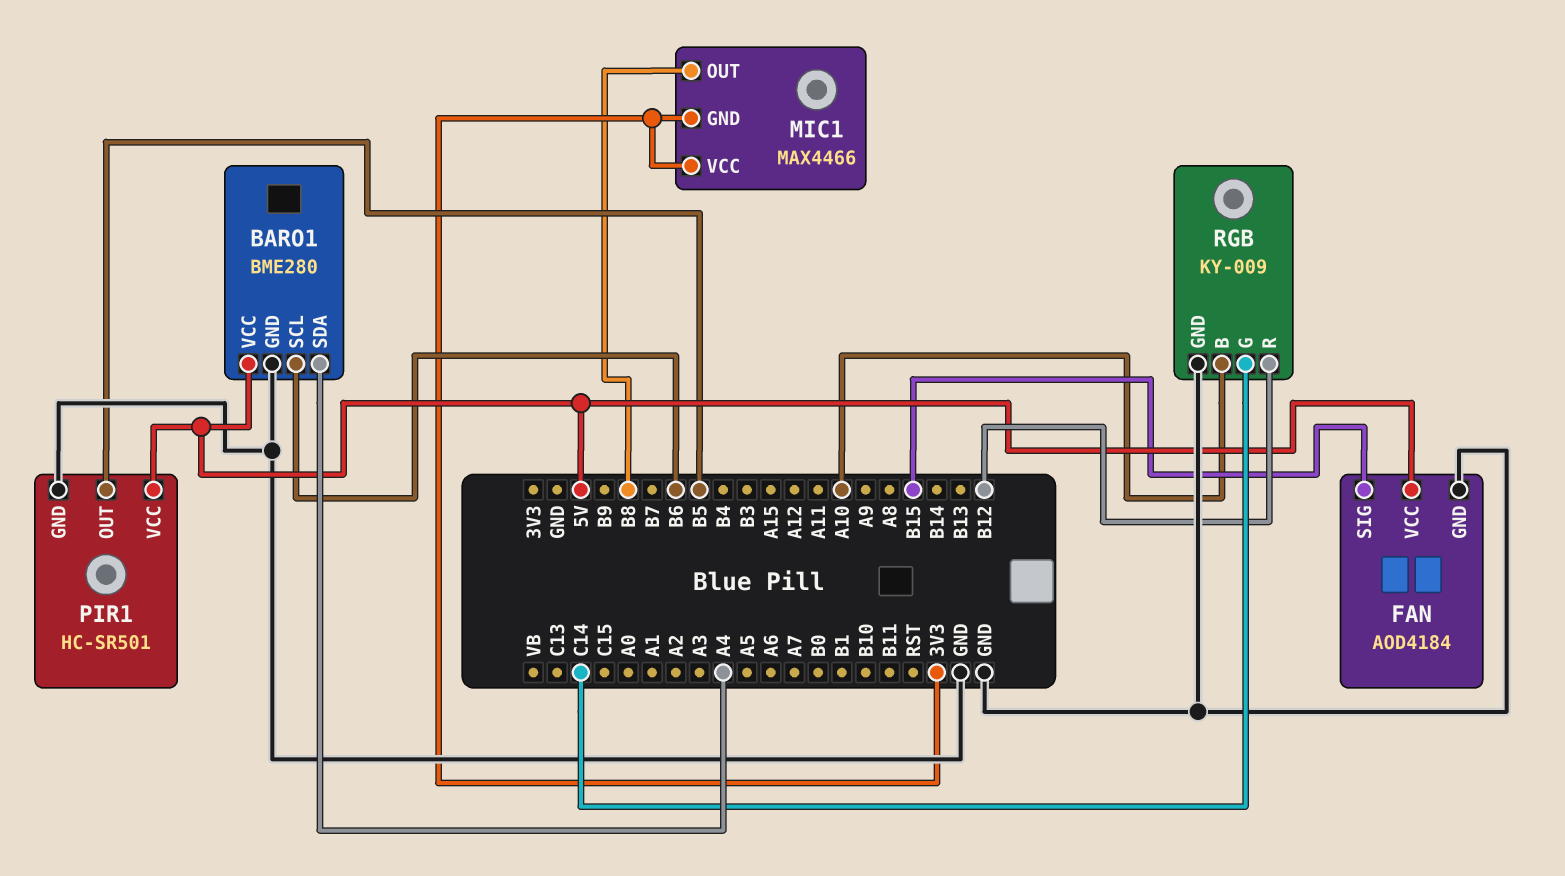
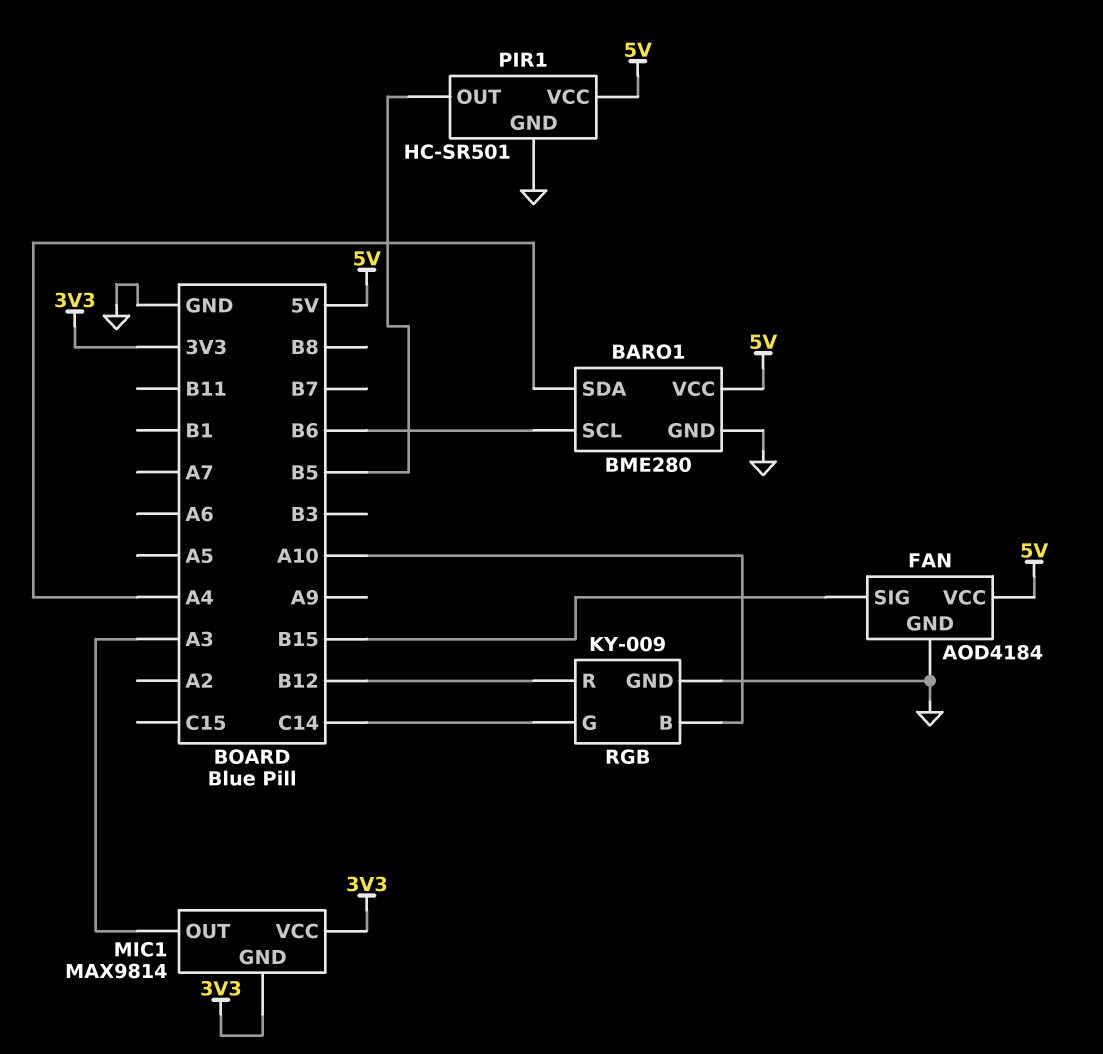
MIC1: MAX4466 -> MAX9814
MIC1 pin OUT: B8 -> A3

